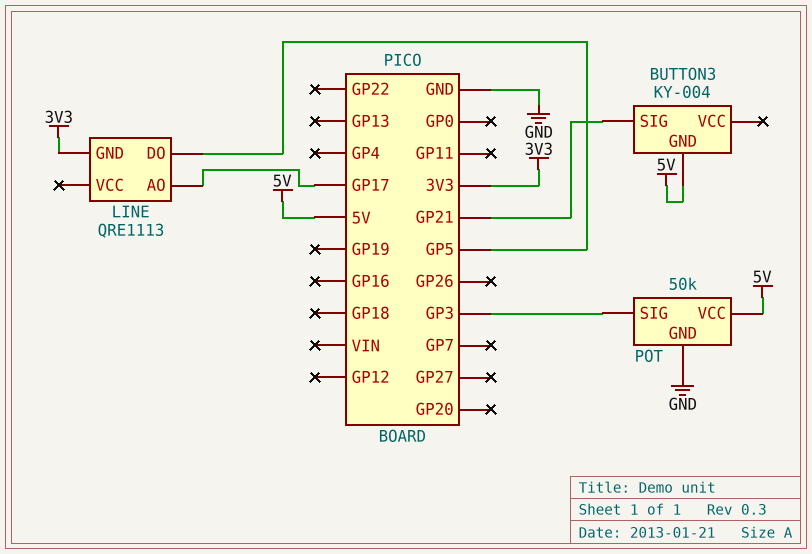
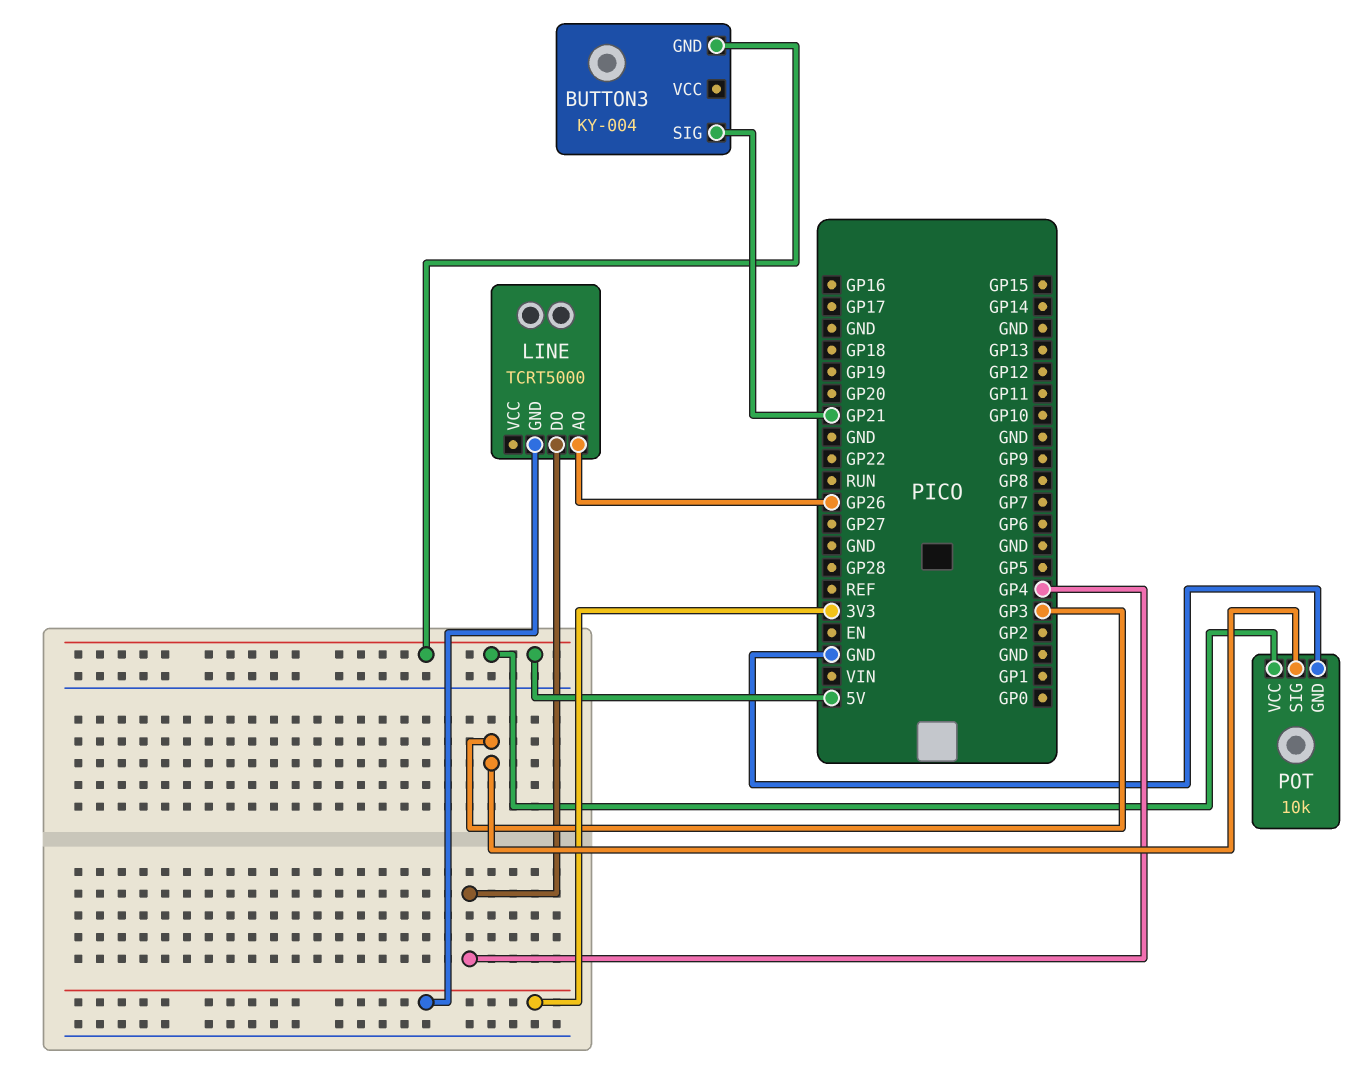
LINE: QRE1113 -> TCRT5000
LINE pin AO: GP17 -> GP26
LINE pin DO: GP5 -> GP4
POT: 50k -> 10k

